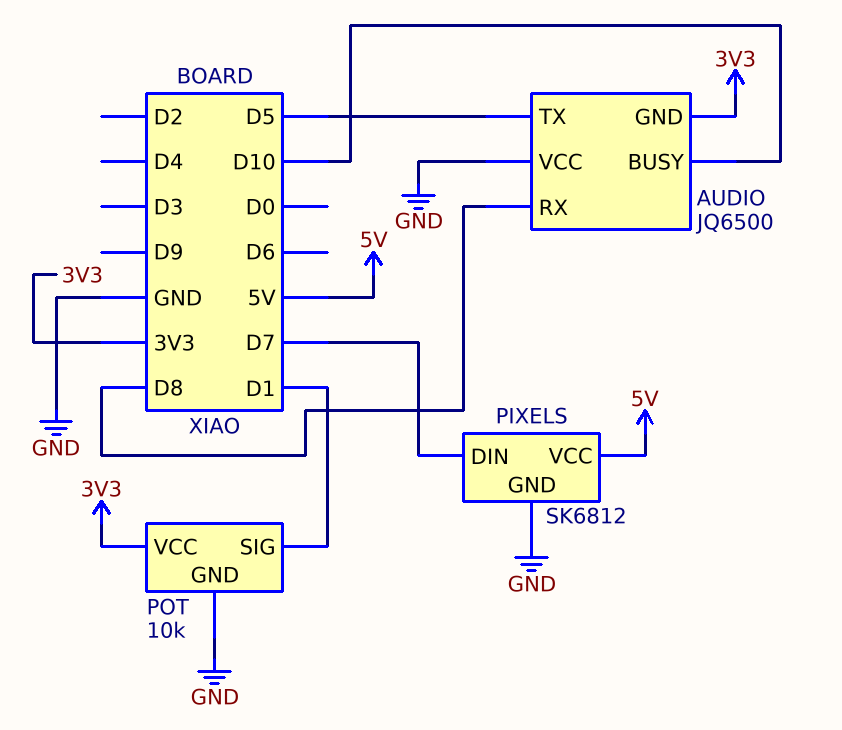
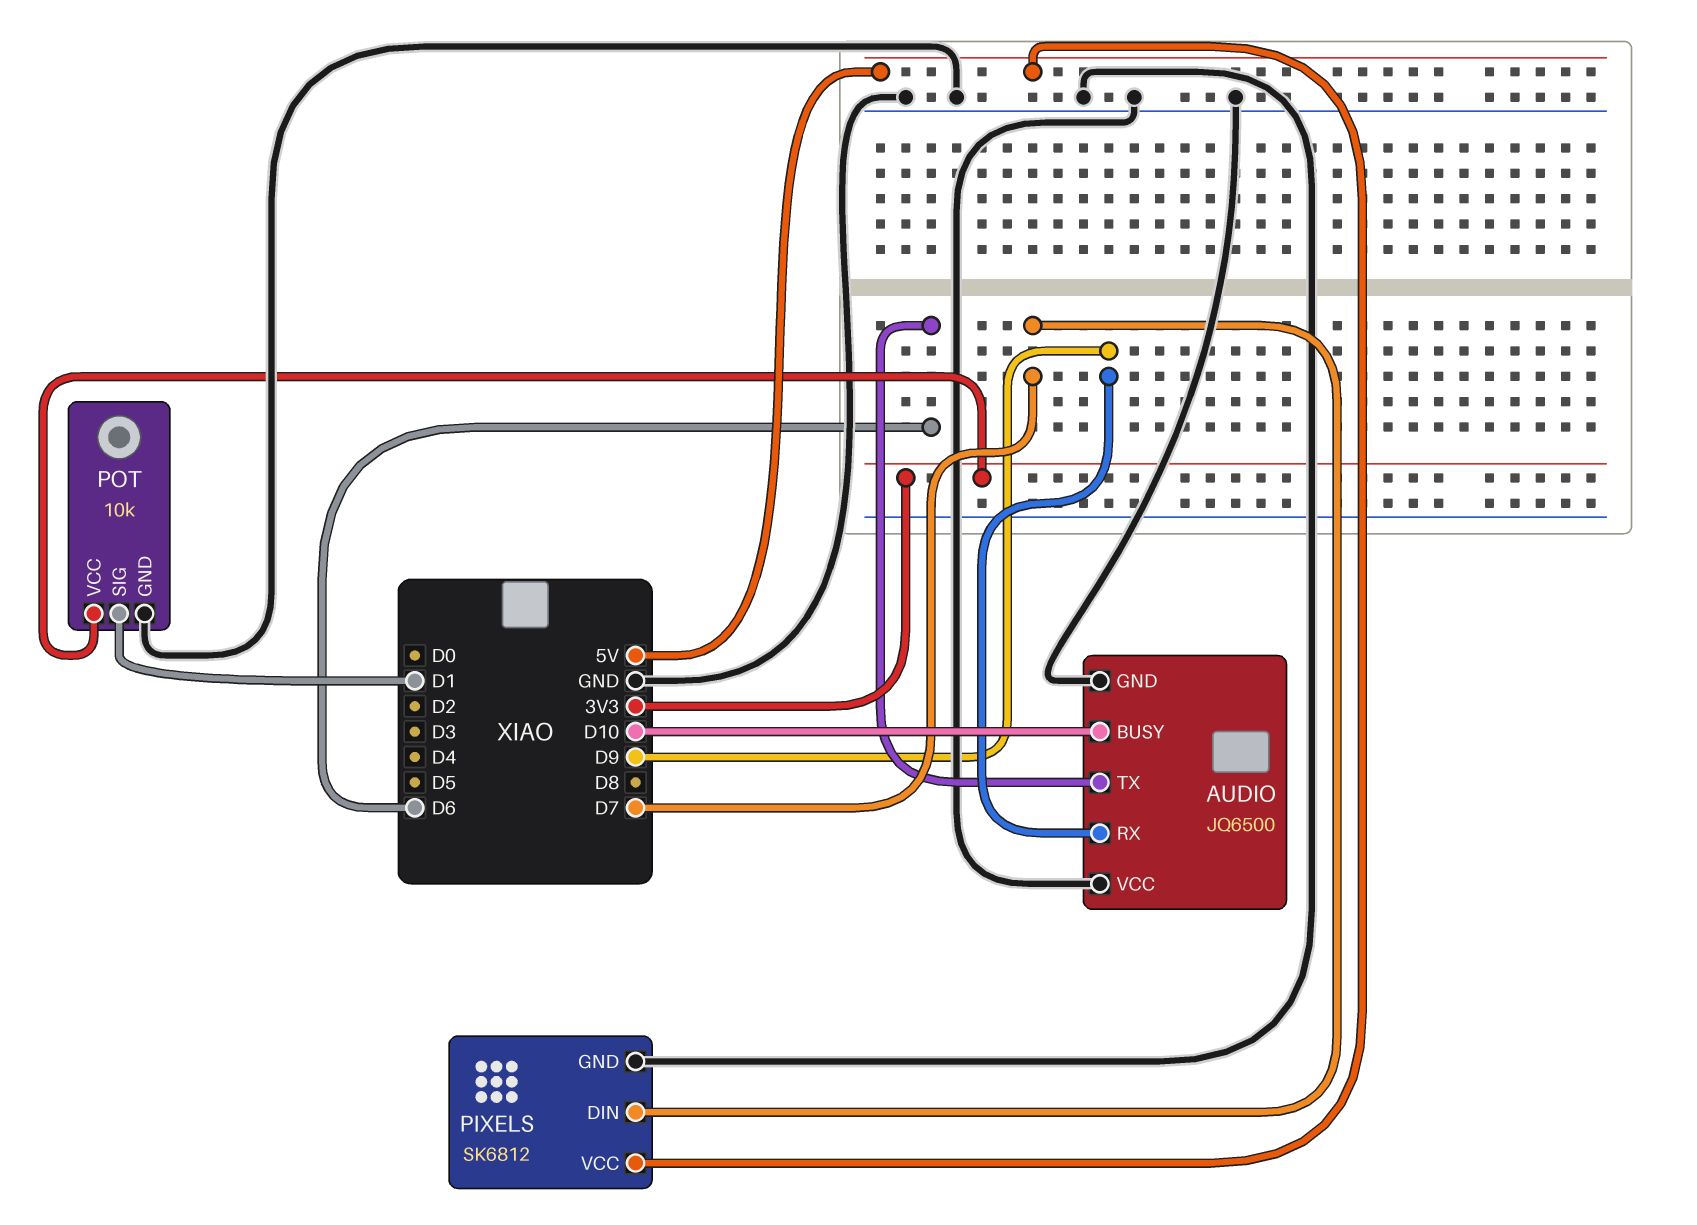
AUDIO pin GND: 3V3 -> GND
AUDIO pin RX: D8 -> D9
AUDIO pin TX: D5 -> D6

